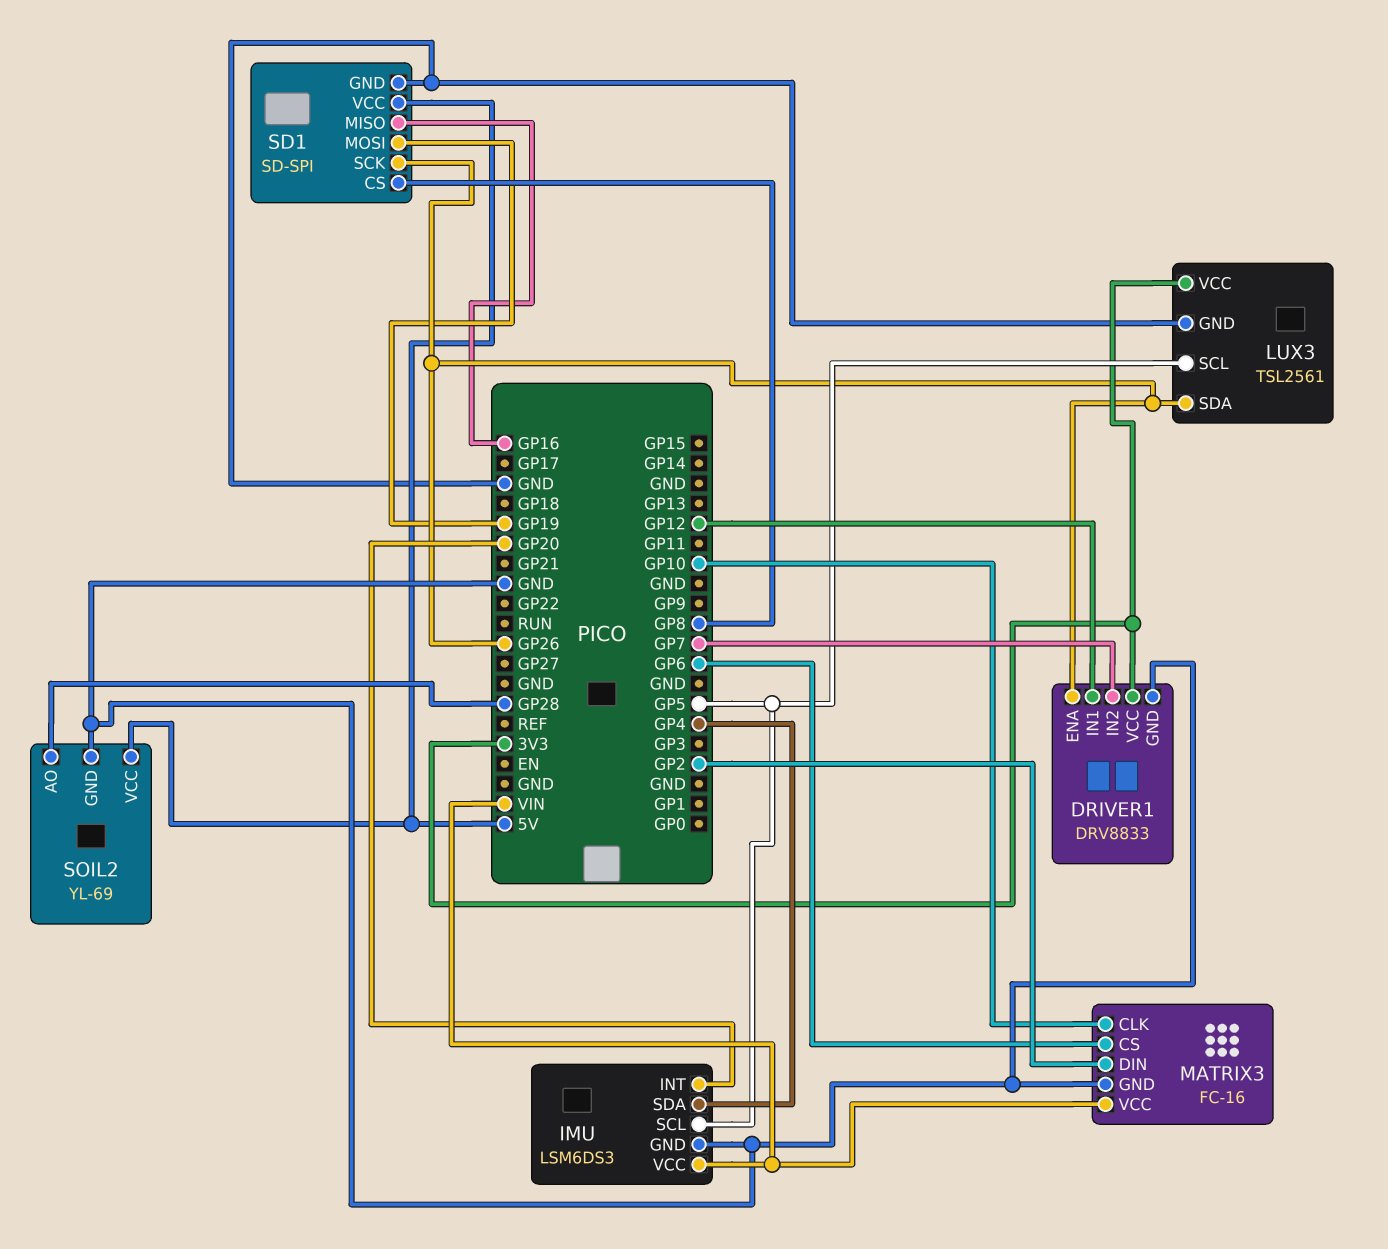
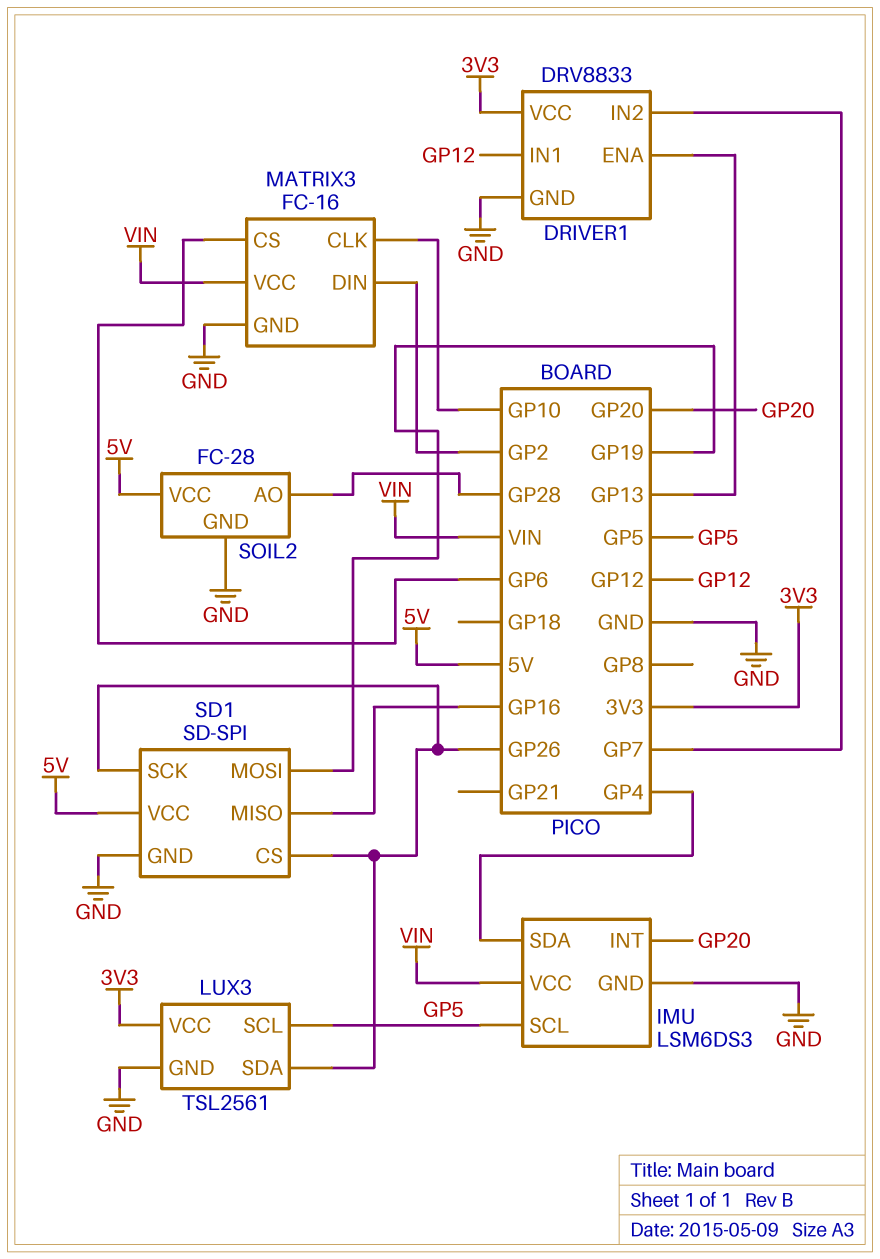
DRIVER1 pin ENA: GP26 -> GP13
SD1 pin CS: GP8 -> GP26
SOIL2: YL-69 -> FC-28

